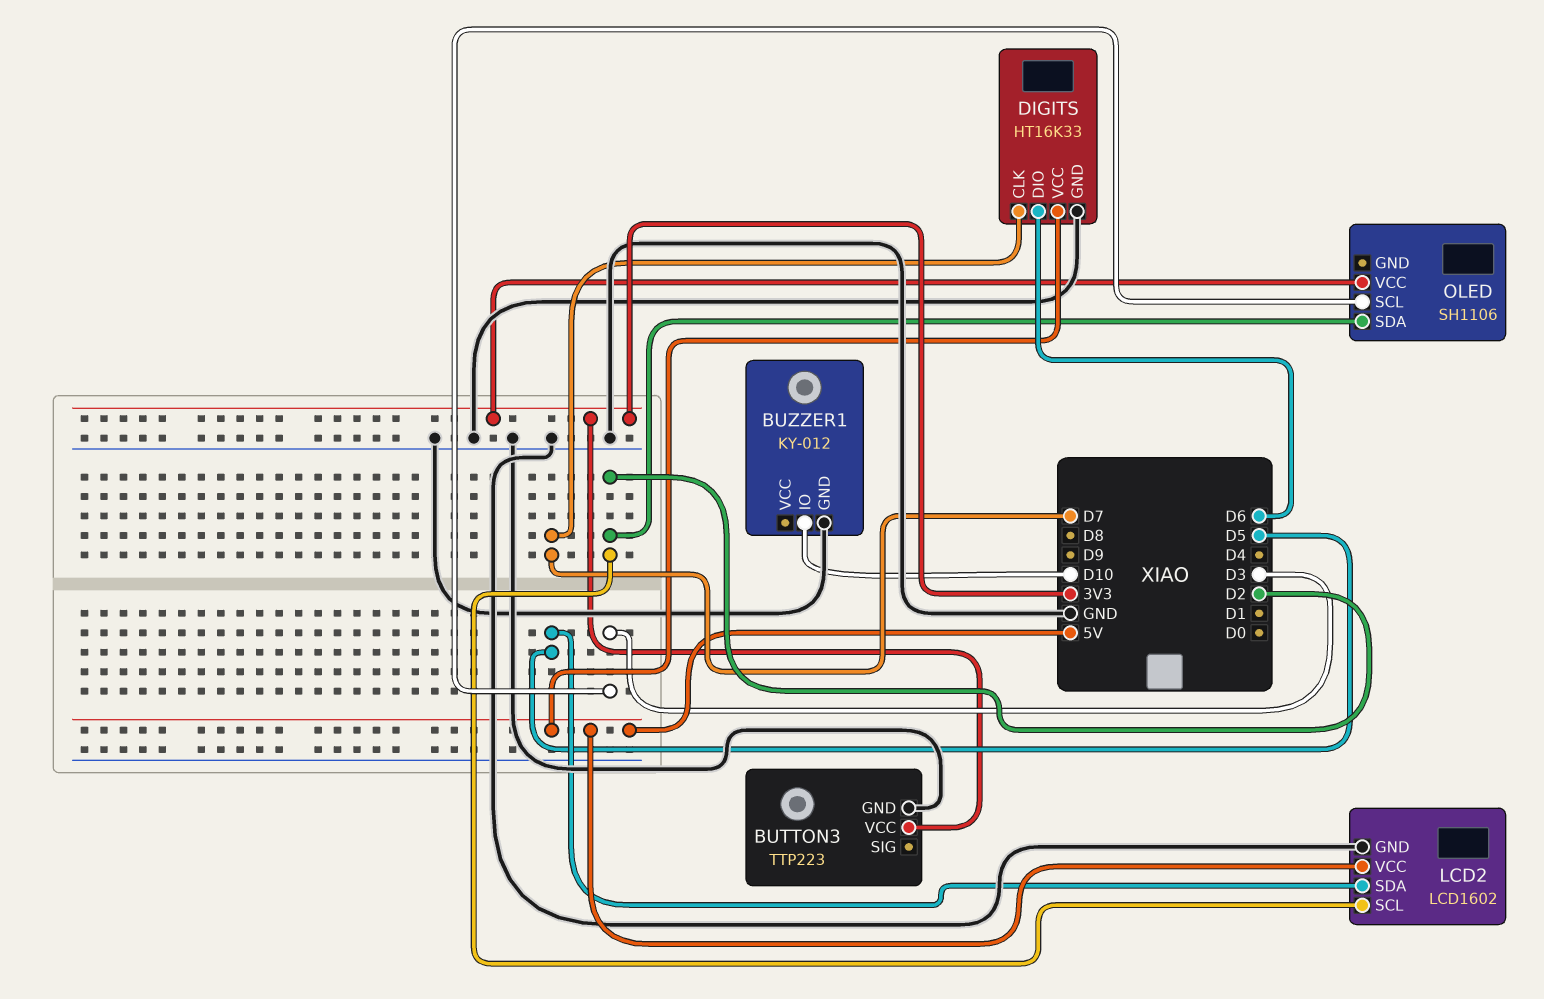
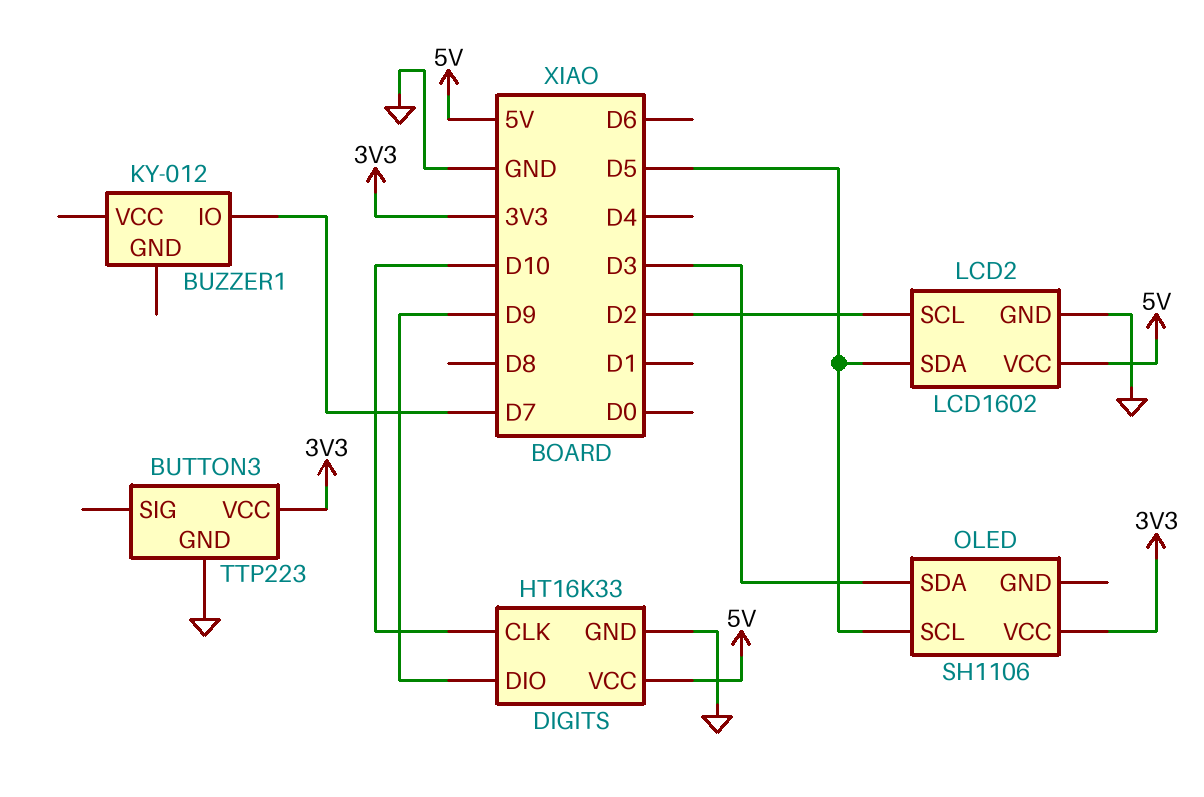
BUZZER1 pin GND: GND -> none
BUZZER1 pin IO: D10 -> D7
DIGITS pin CLK: D7 -> D10
DIGITS pin DIO: D6 -> D9
OLED pin SCL: D3 -> D5
OLED pin SDA: D2 -> D3

